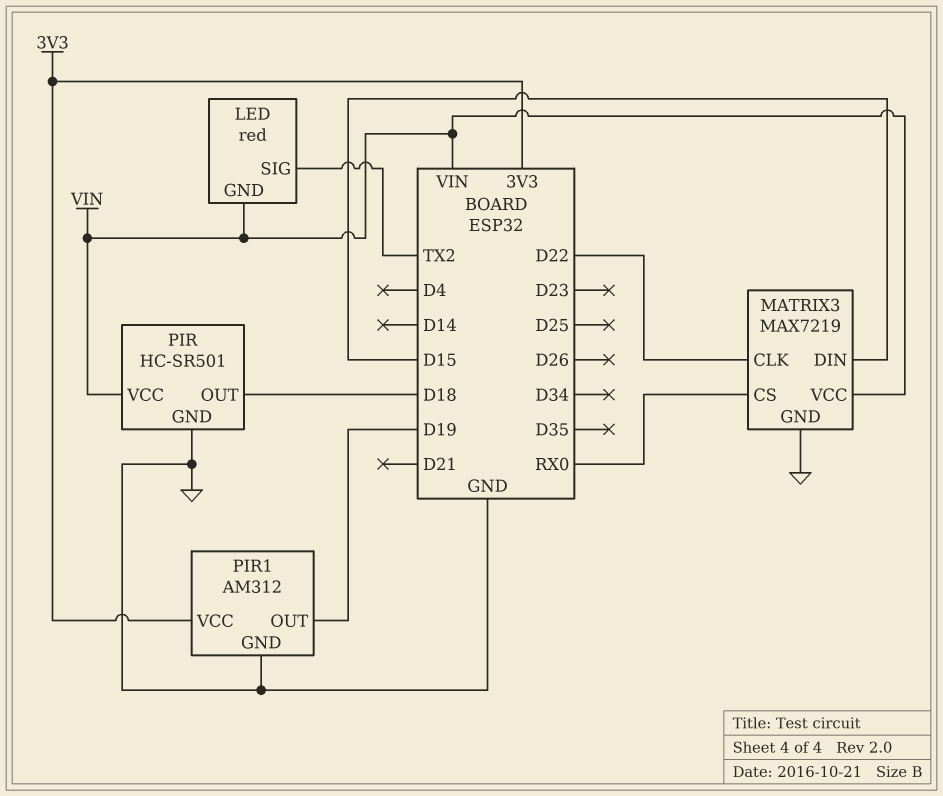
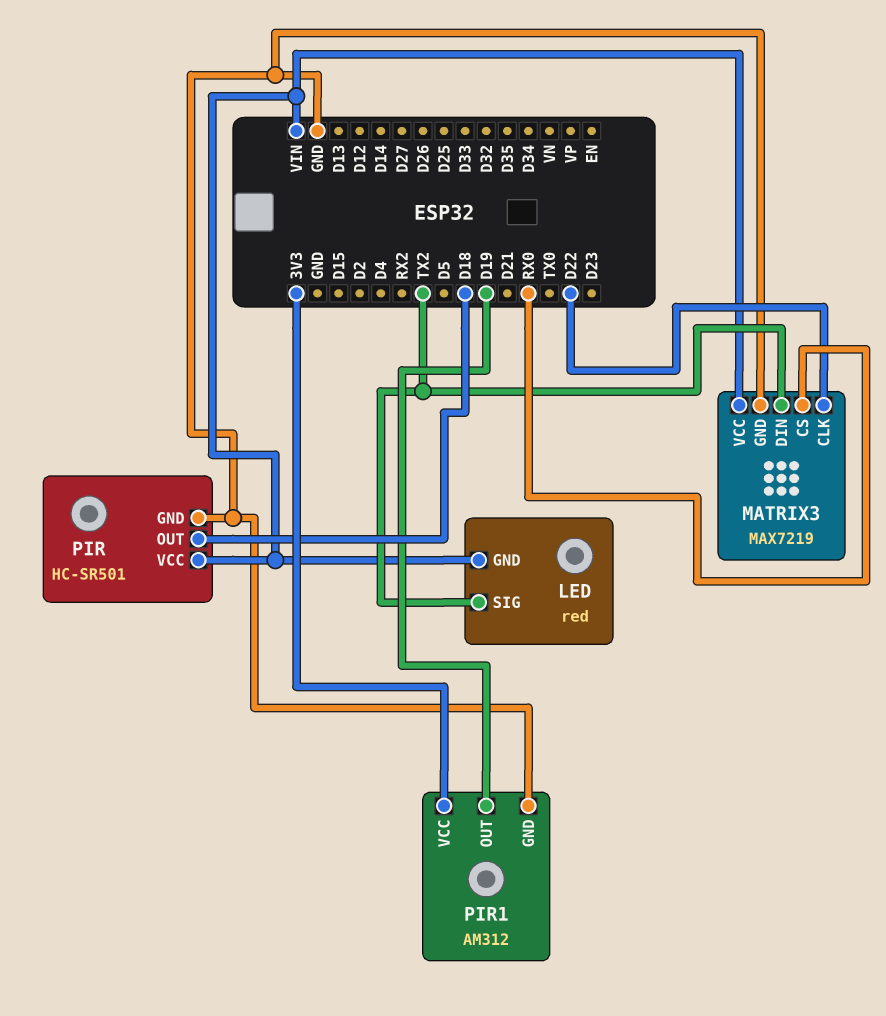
MATRIX3 pin DIN: D15 -> TX2

